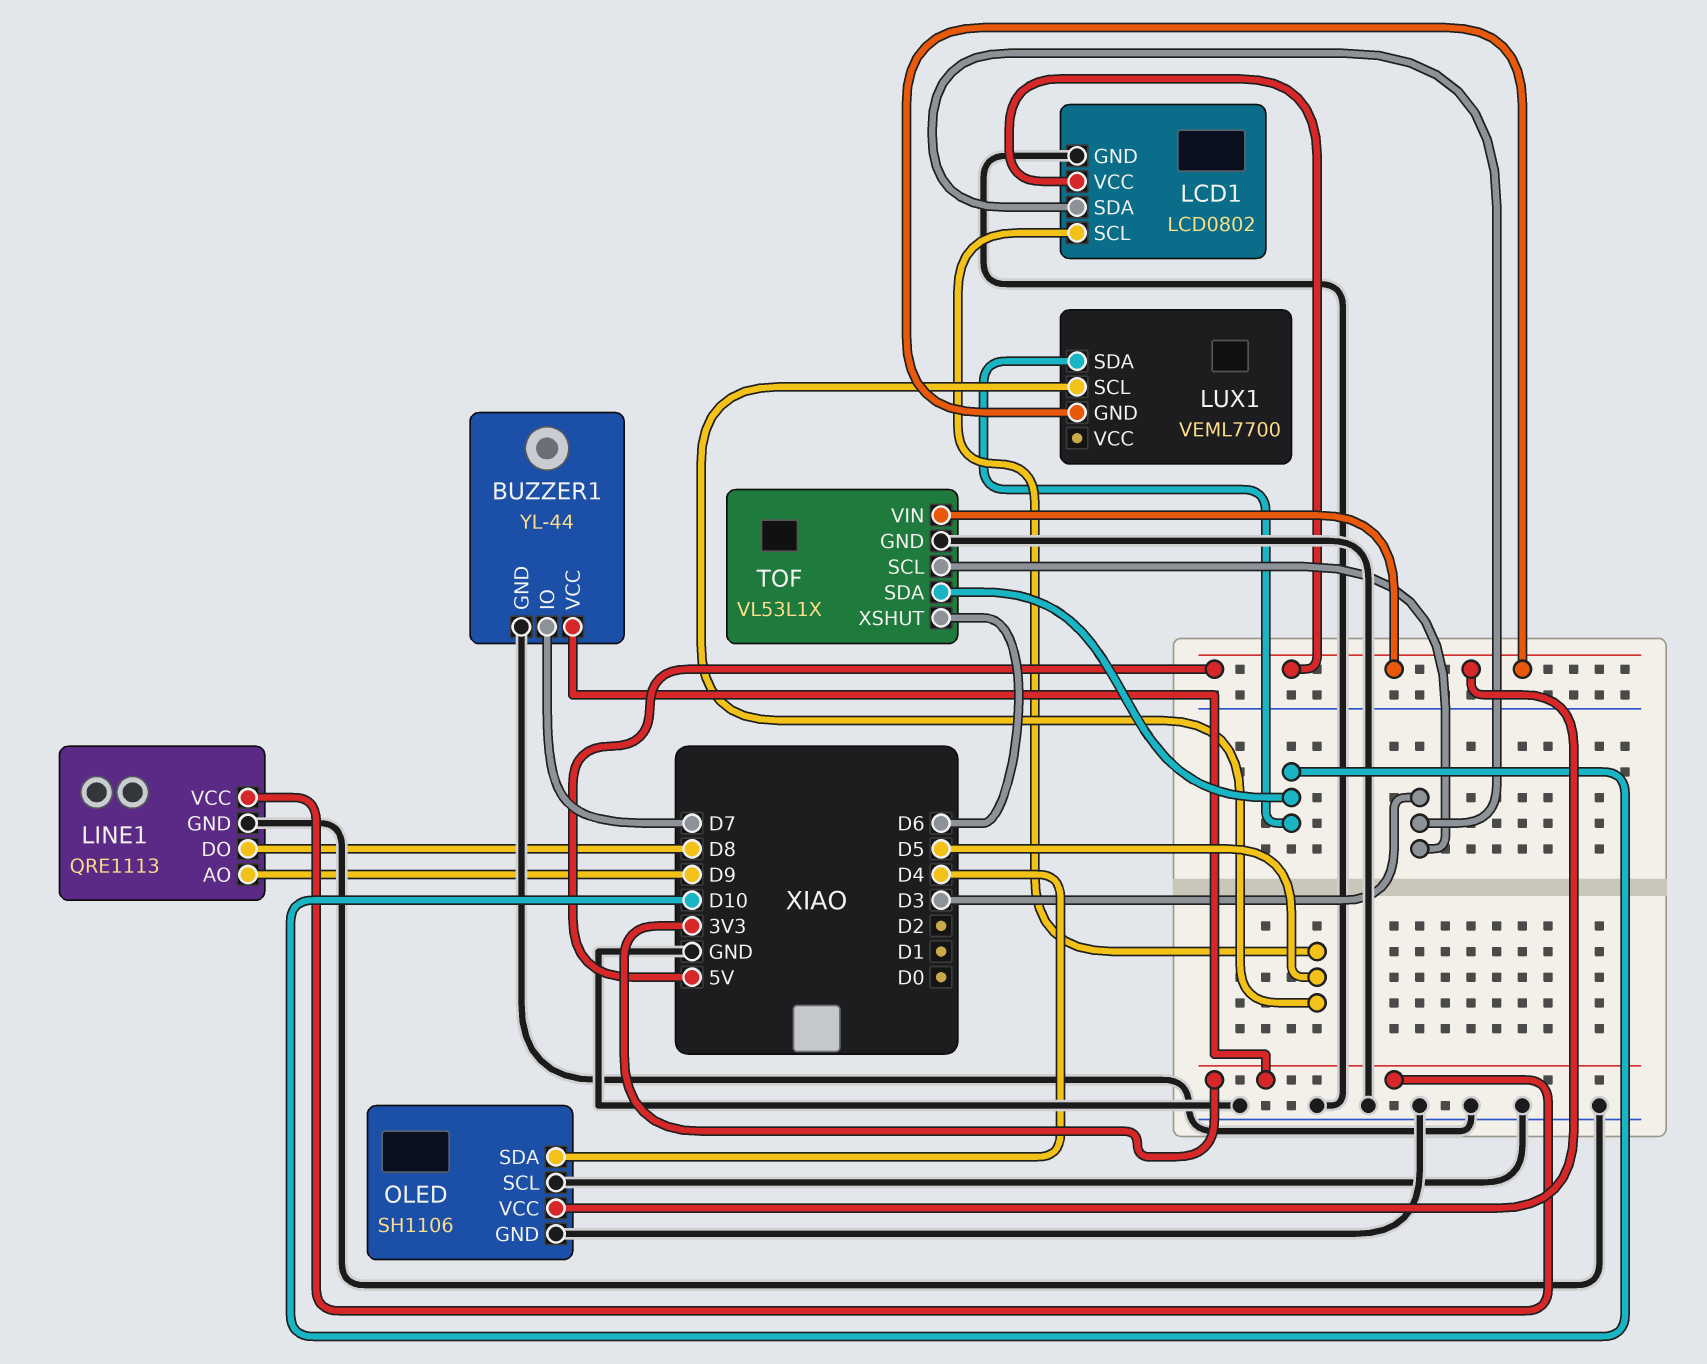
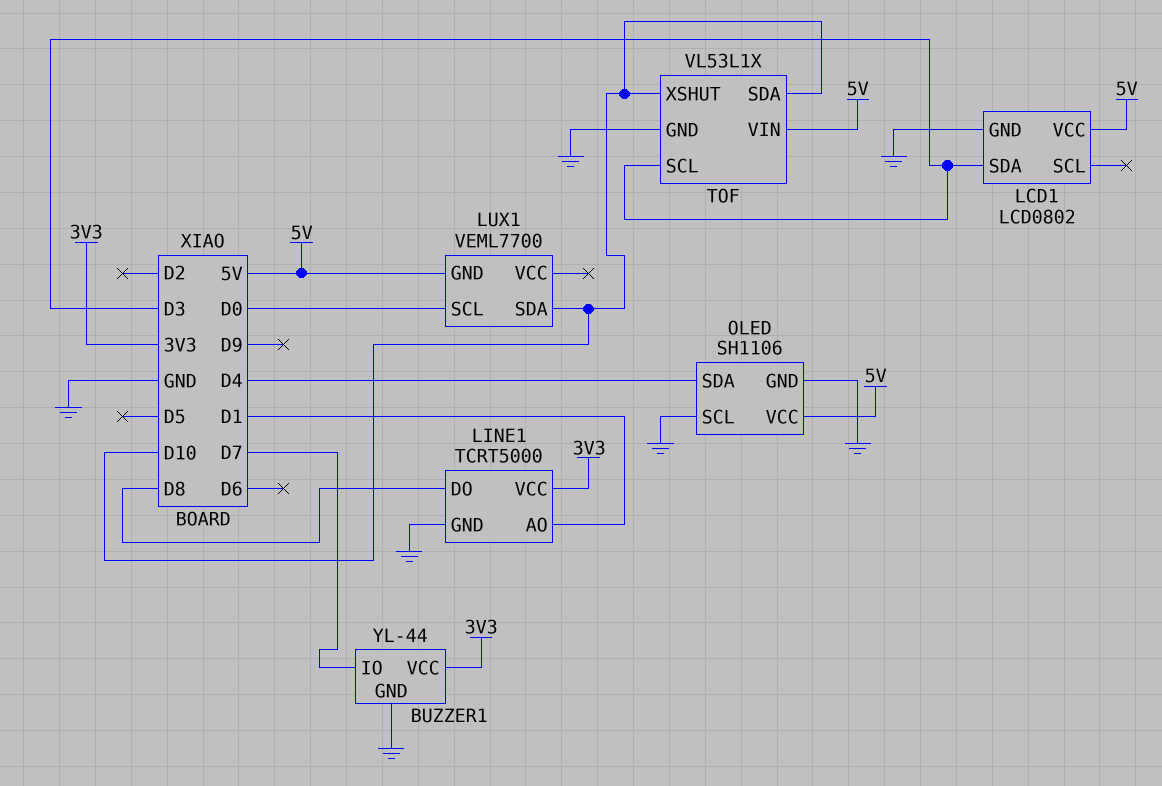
LCD1 pin SCL: D5 -> none
LINE1: QRE1113 -> TCRT5000
LINE1 pin AO: D9 -> D1
LUX1 pin SCL: D5 -> D0
TOF pin XSHUT: D6 -> D10

